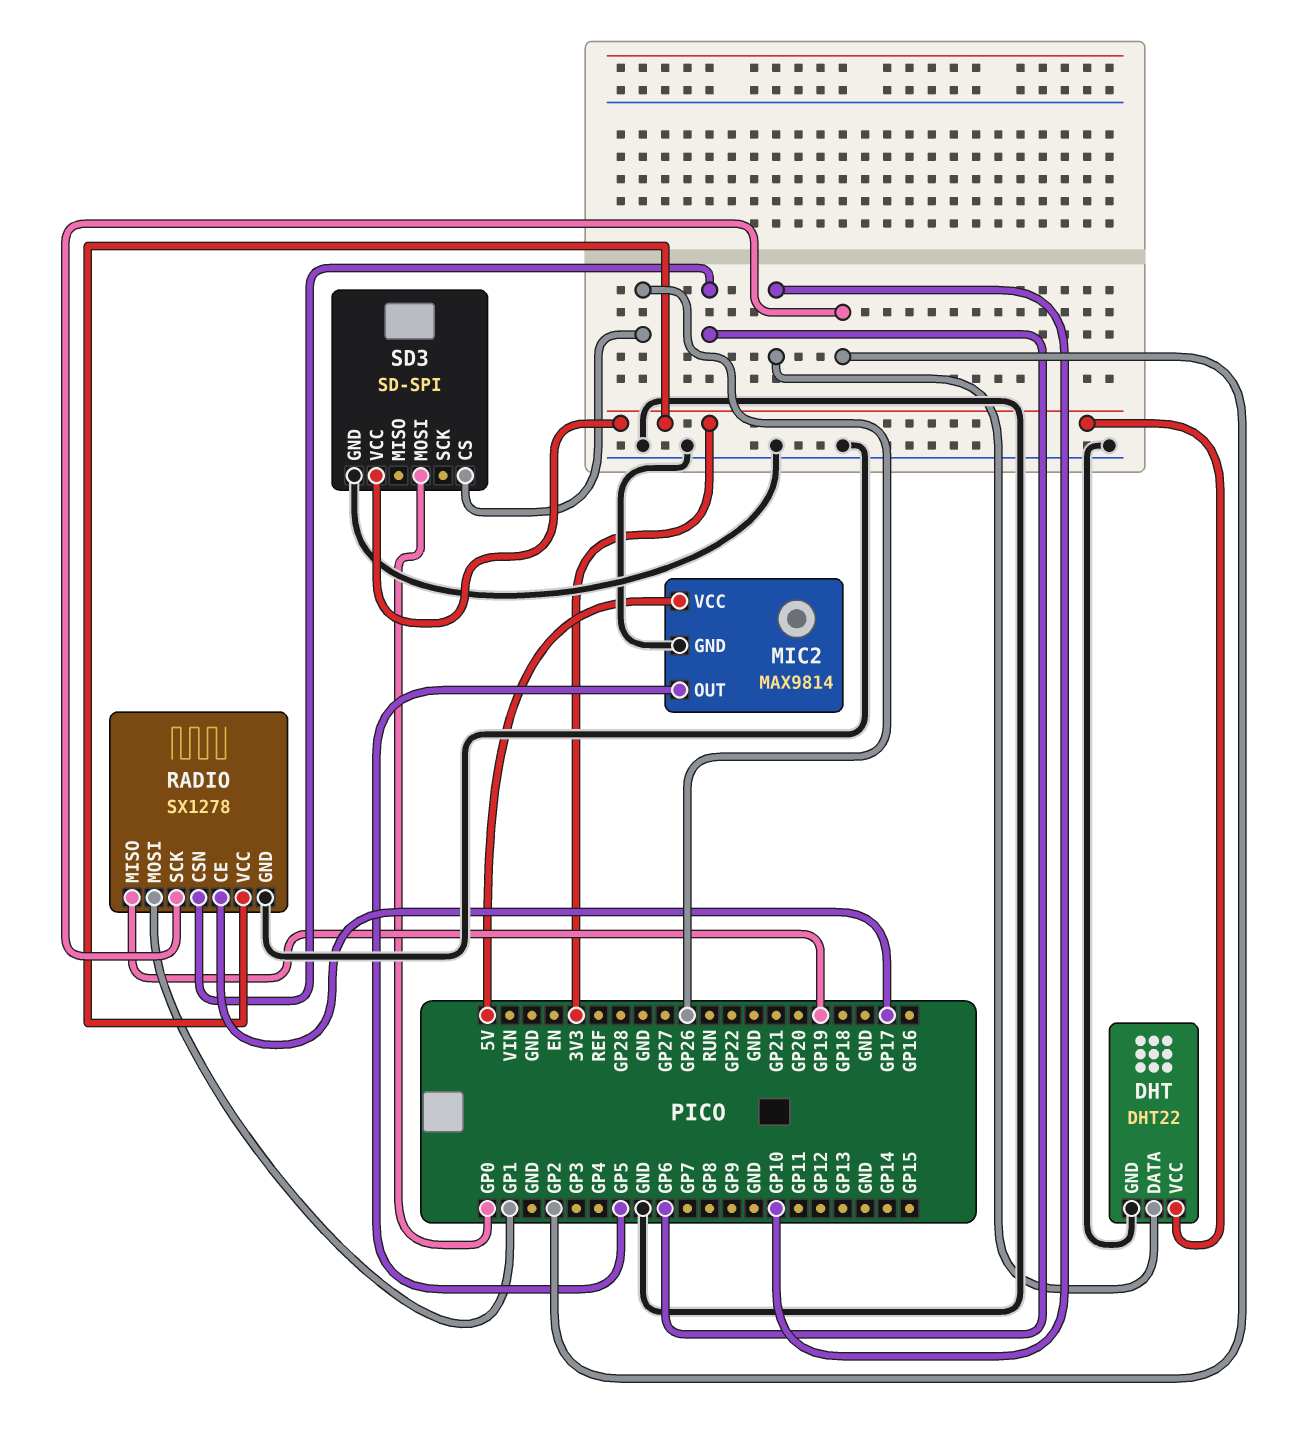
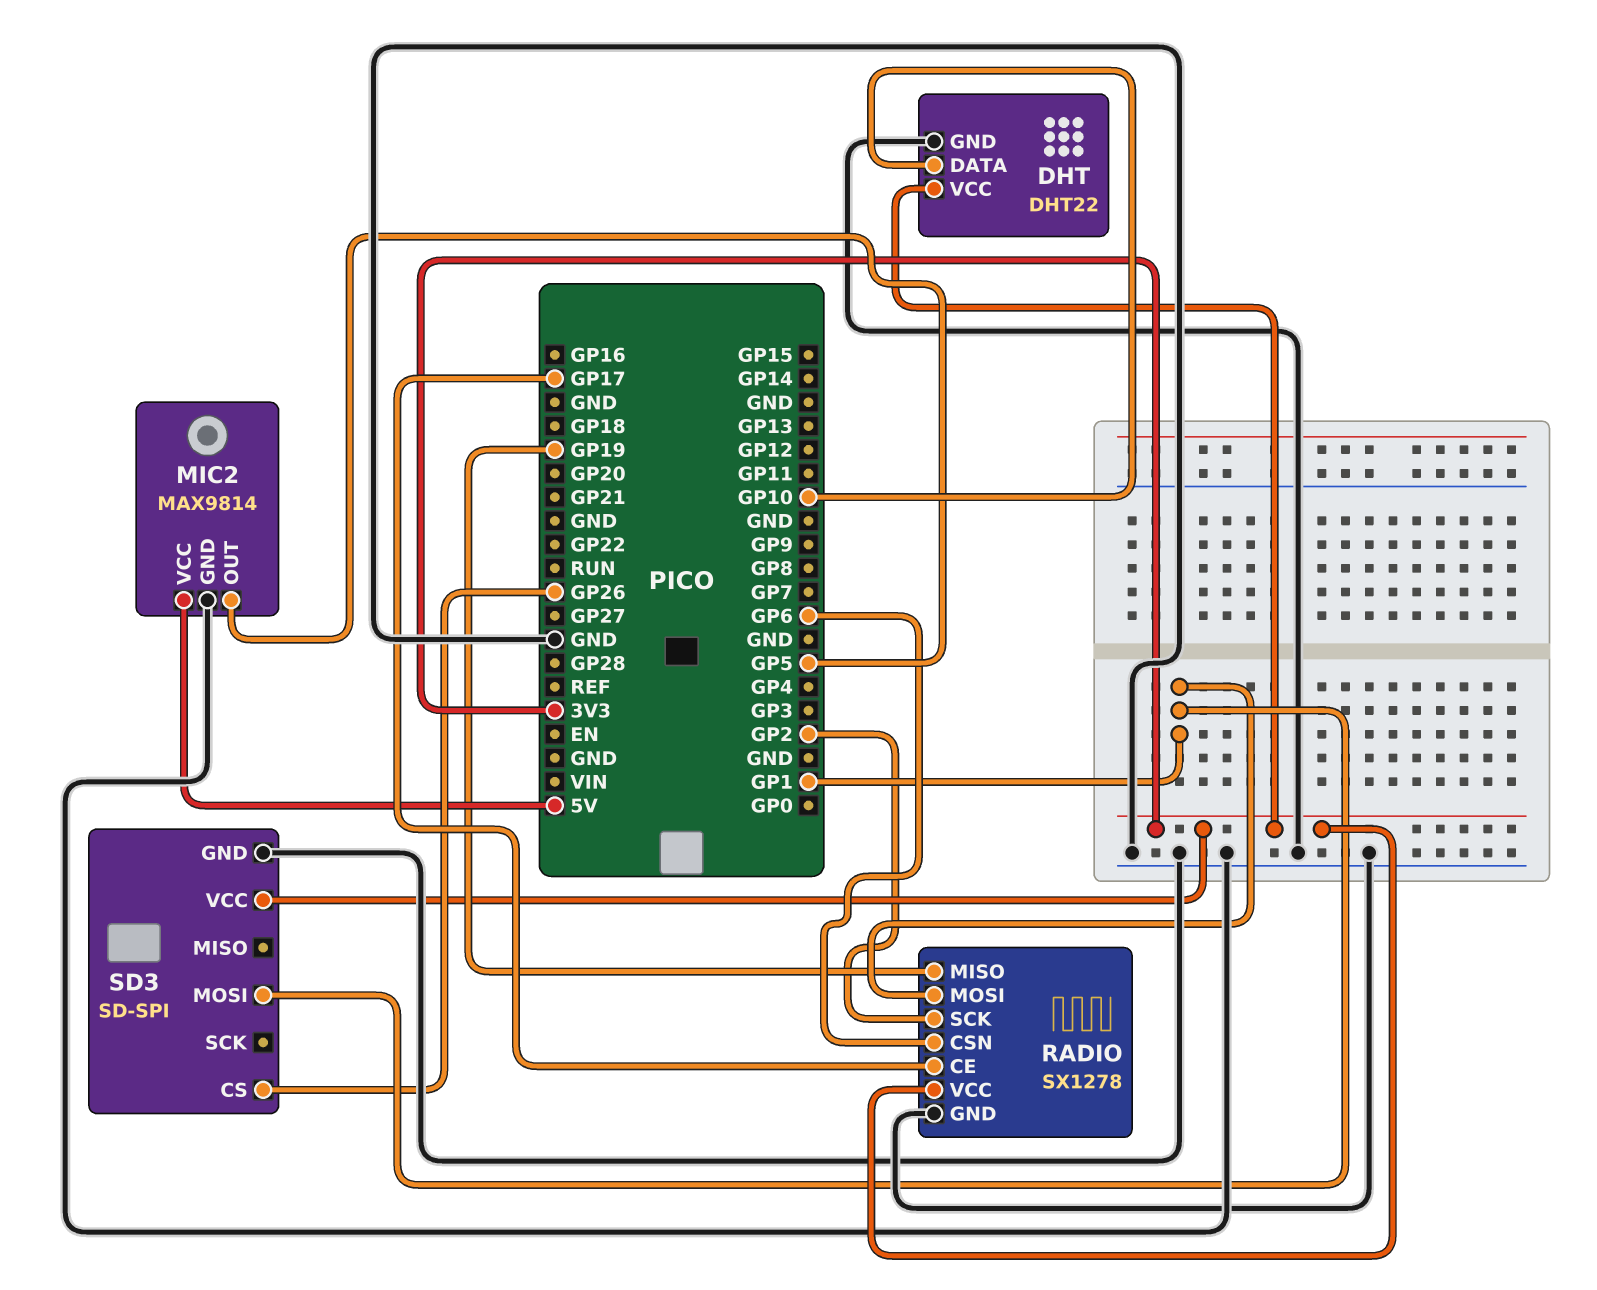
SD3 pin MOSI: GP0 -> GP1

